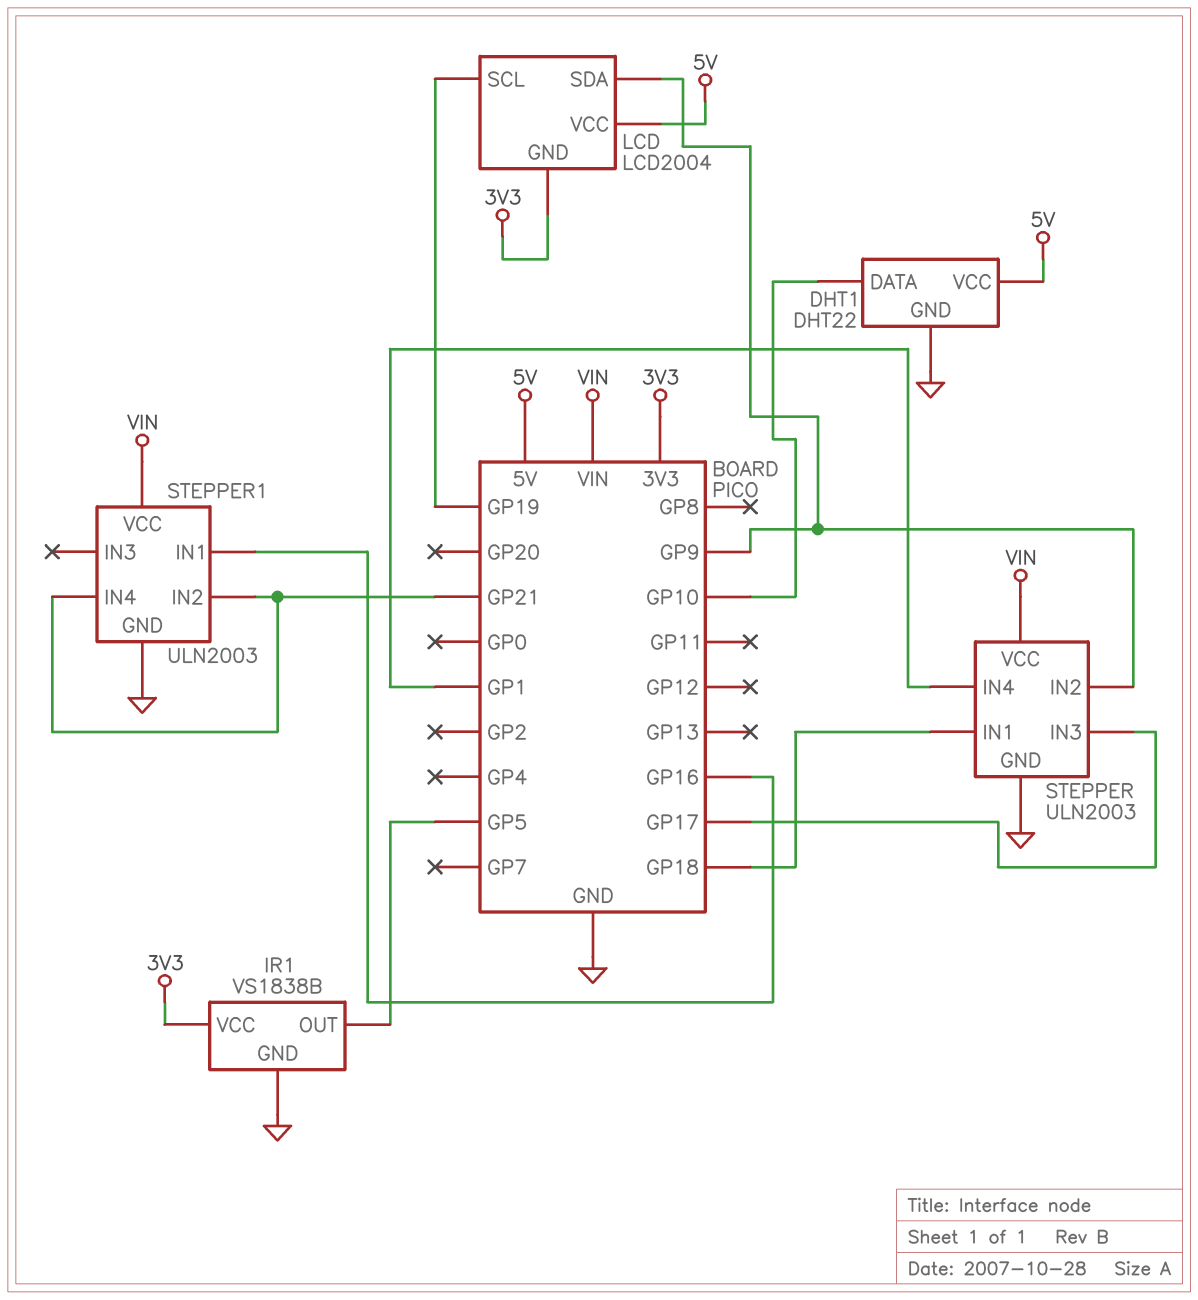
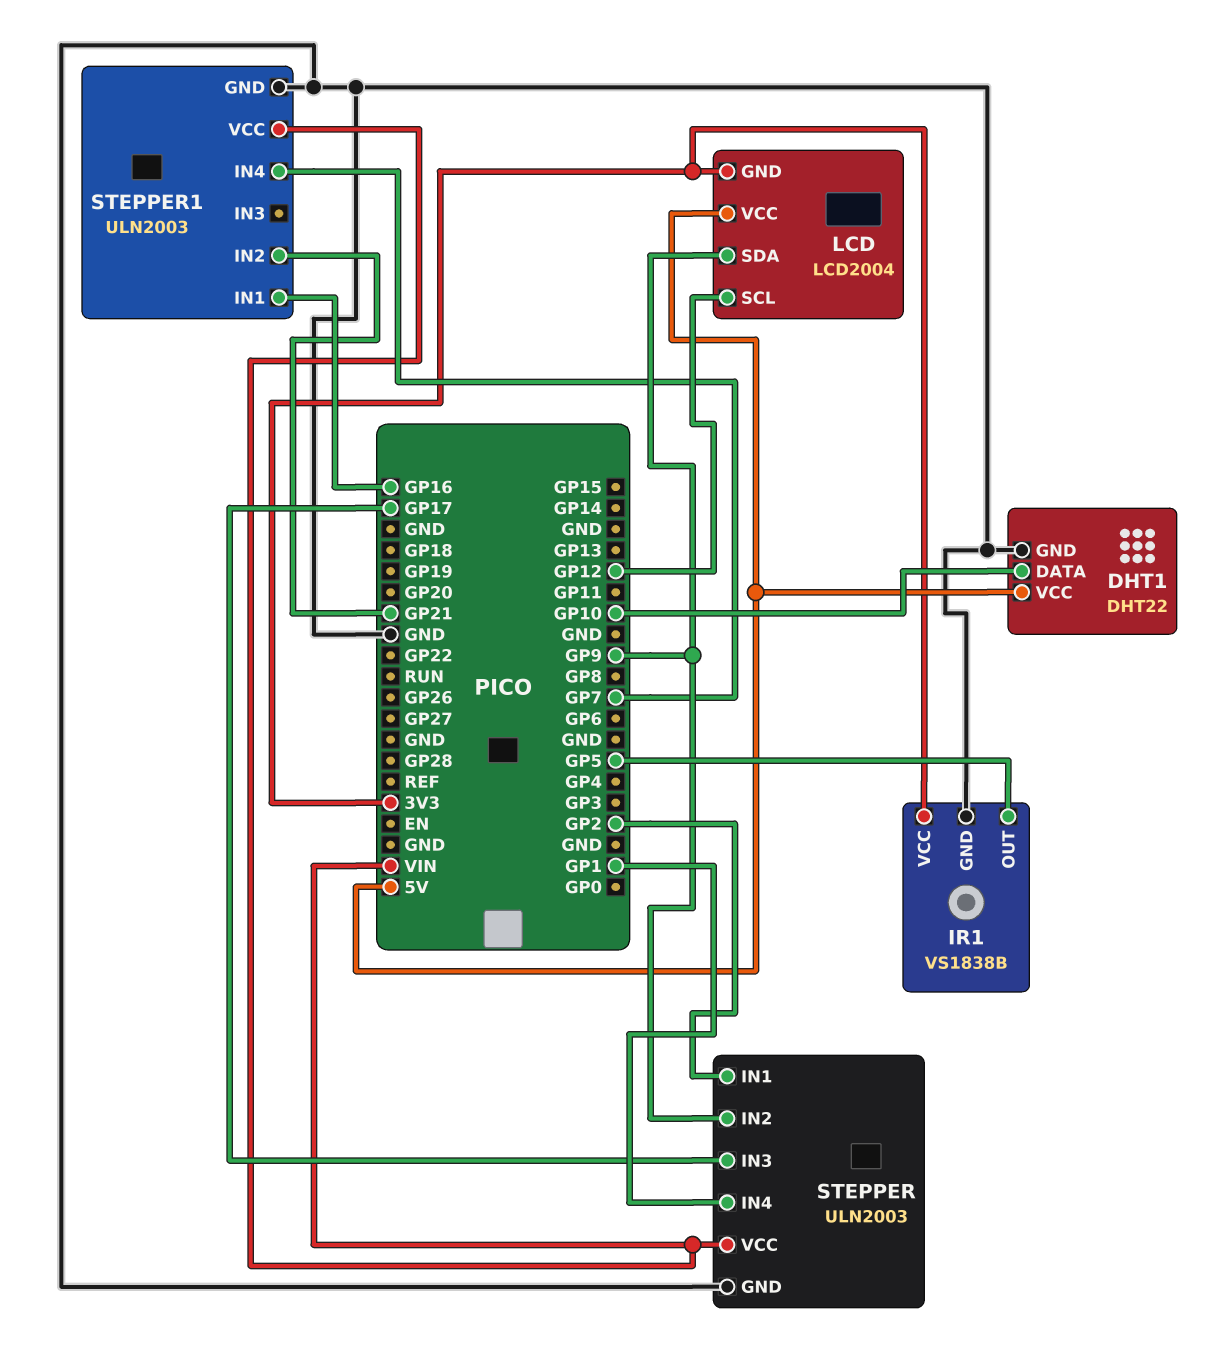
LCD pin SCL: GP19 -> GP12
STEPPER pin IN1: GP18 -> GP2
STEPPER1 pin IN4: GP21 -> GP7

